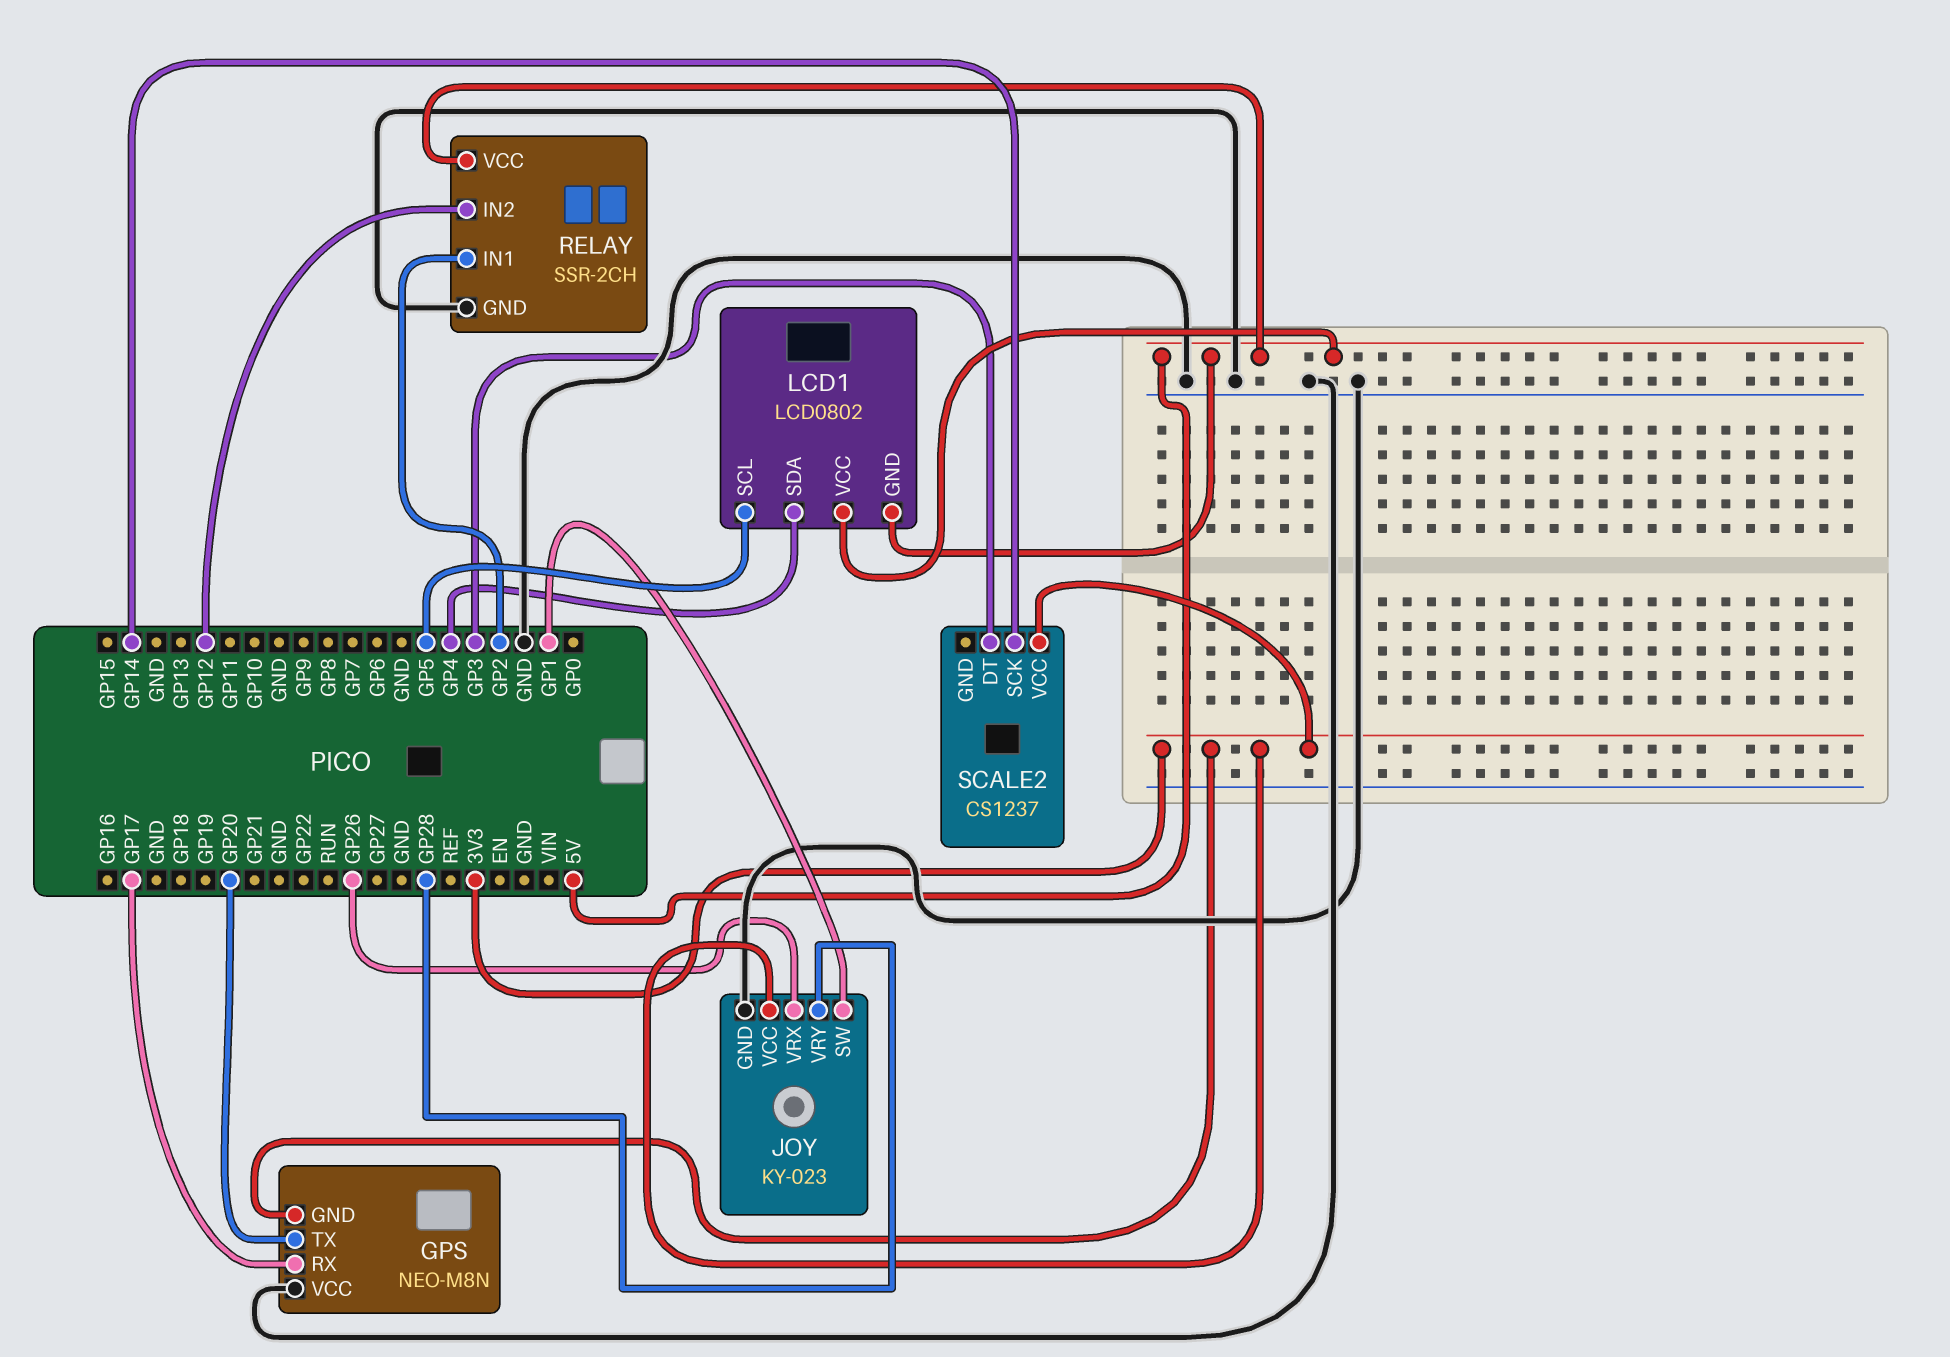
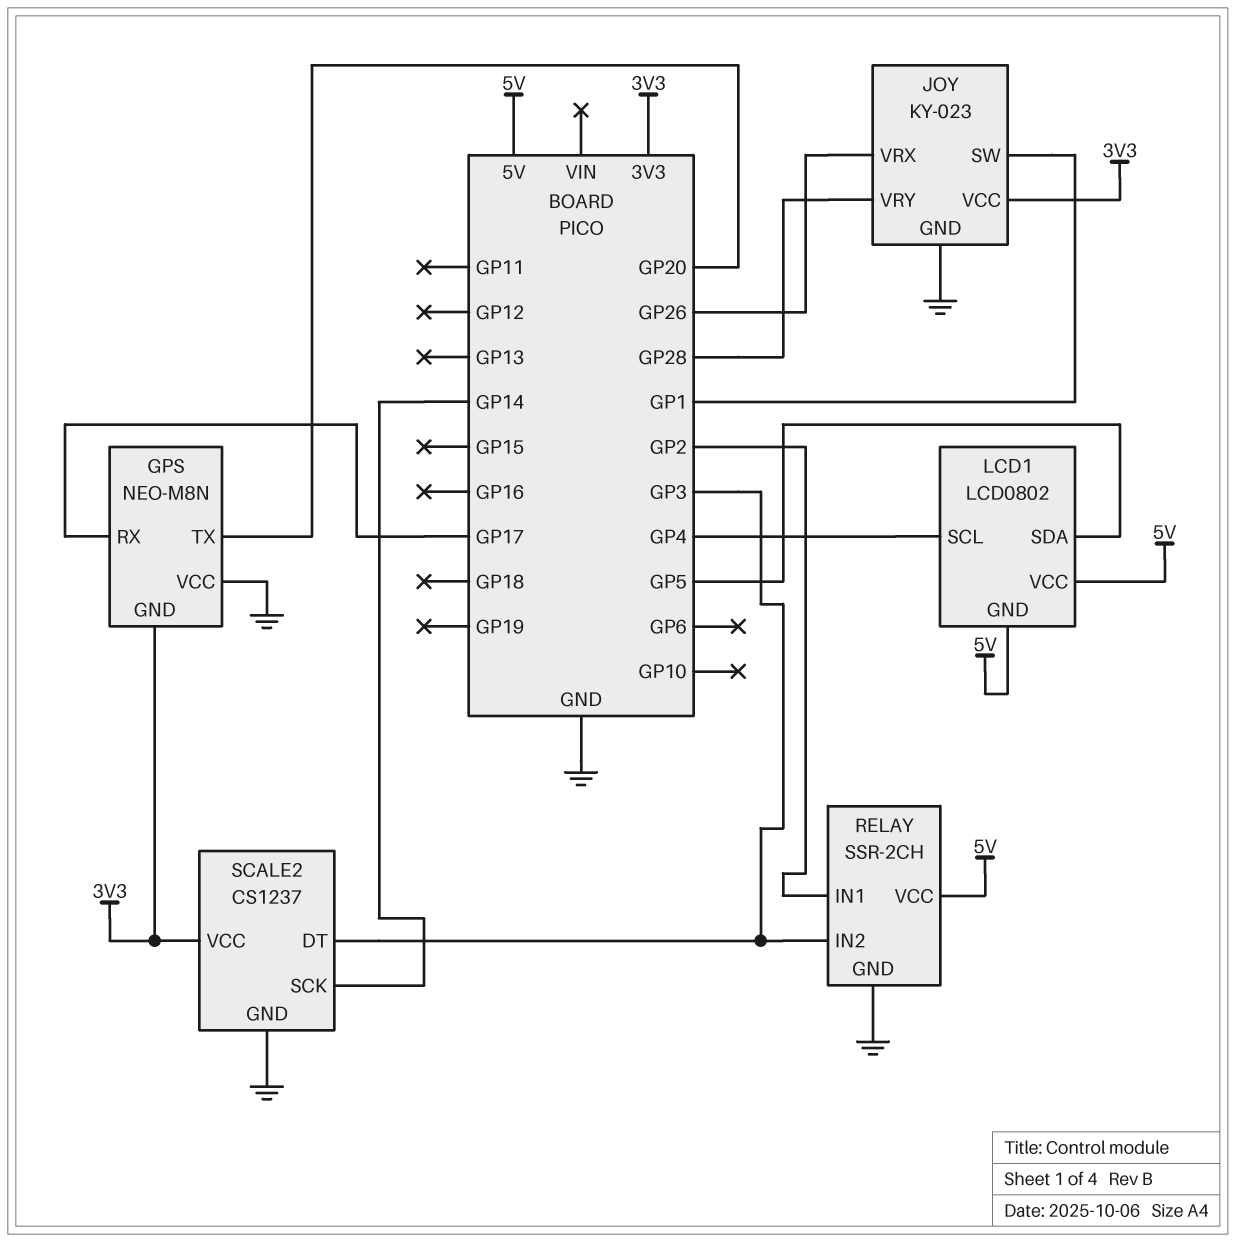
LCD1 pin SCL: GP5 -> GP4
LCD1 pin SDA: GP4 -> GP5
RELAY pin IN2: GP12 -> GP3
SCALE2 pin GND: none -> GND

